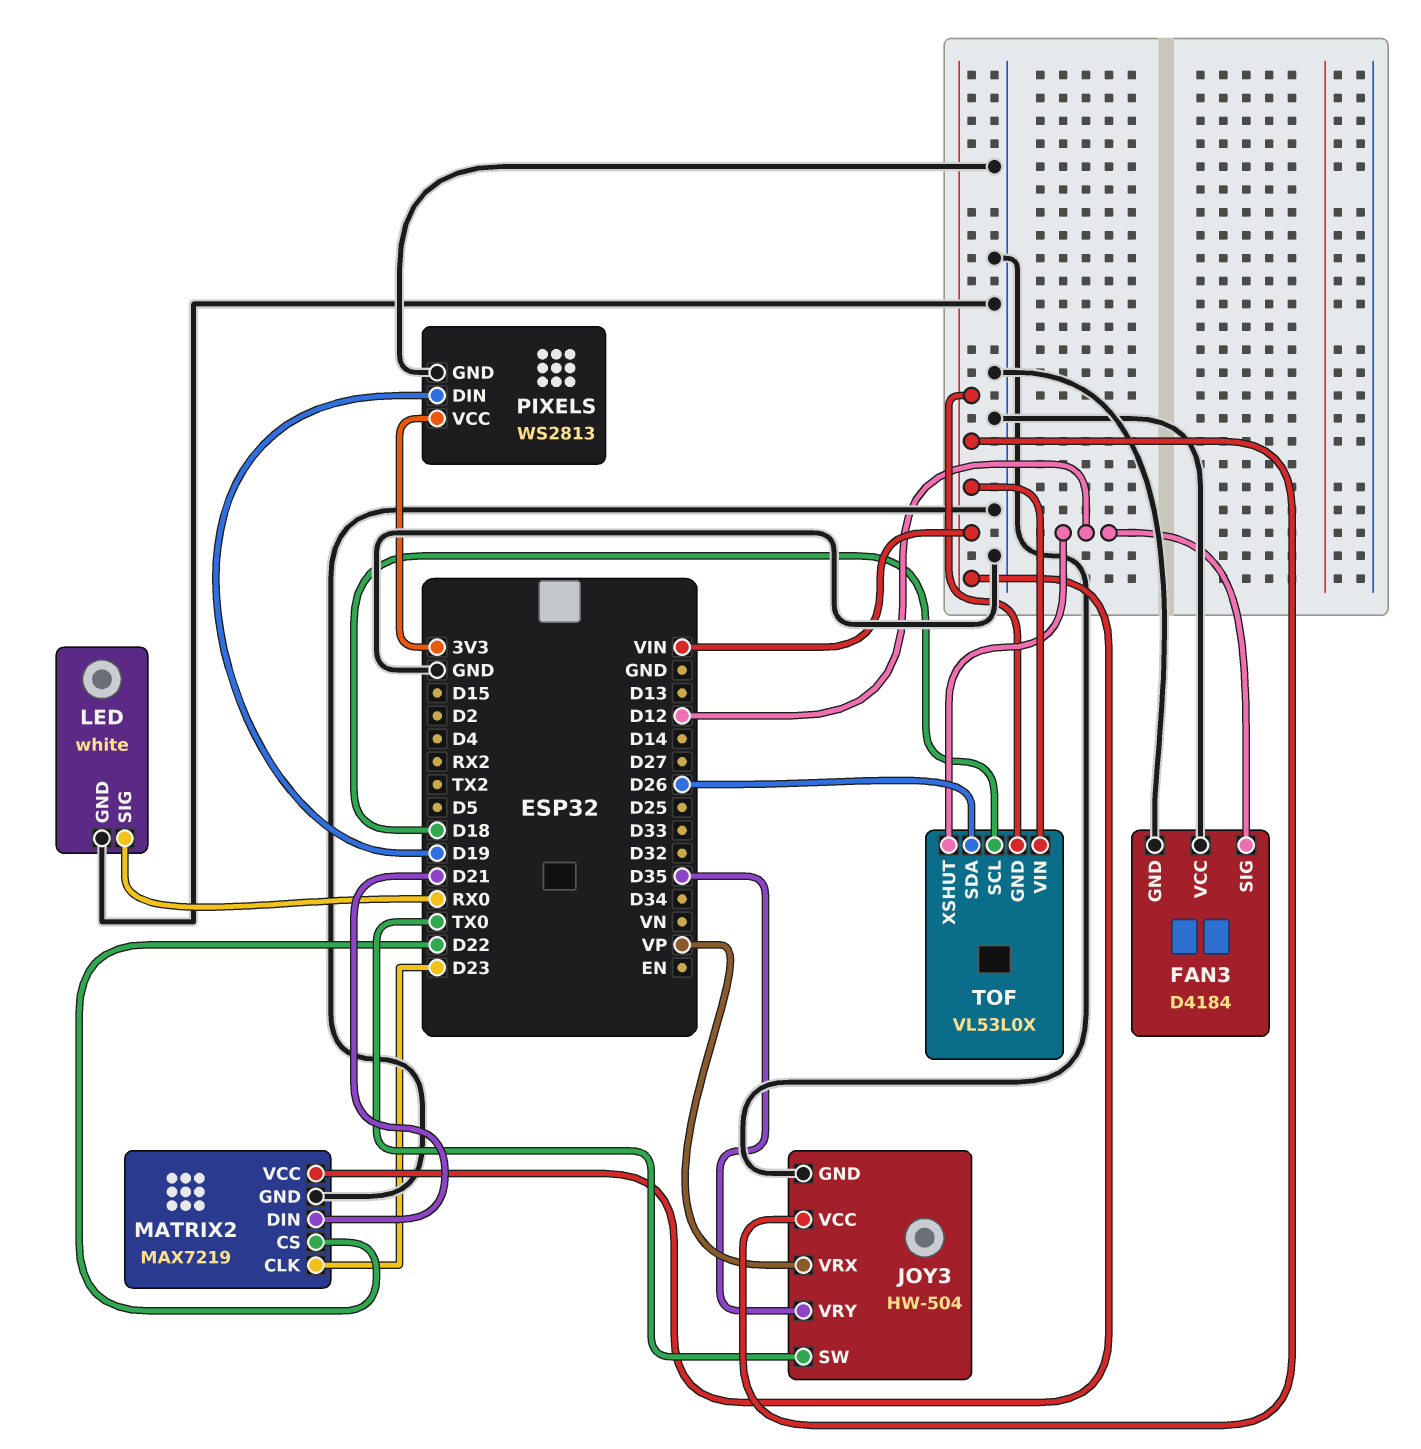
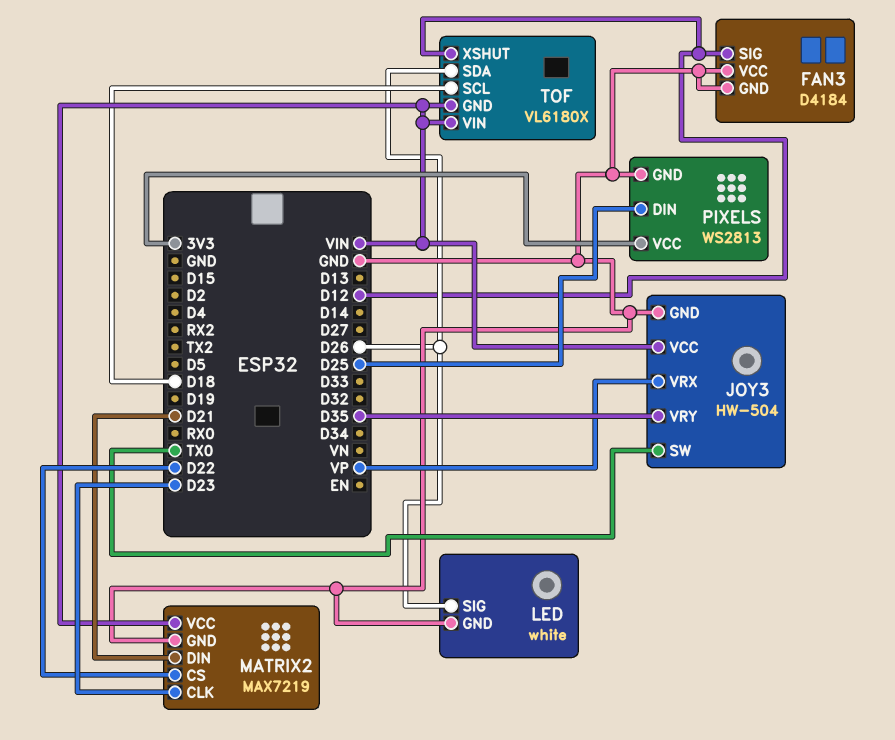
LED pin SIG: RX0 -> D26
PIXELS pin DIN: D19 -> D25
TOF: VL53L0X -> VL6180X

